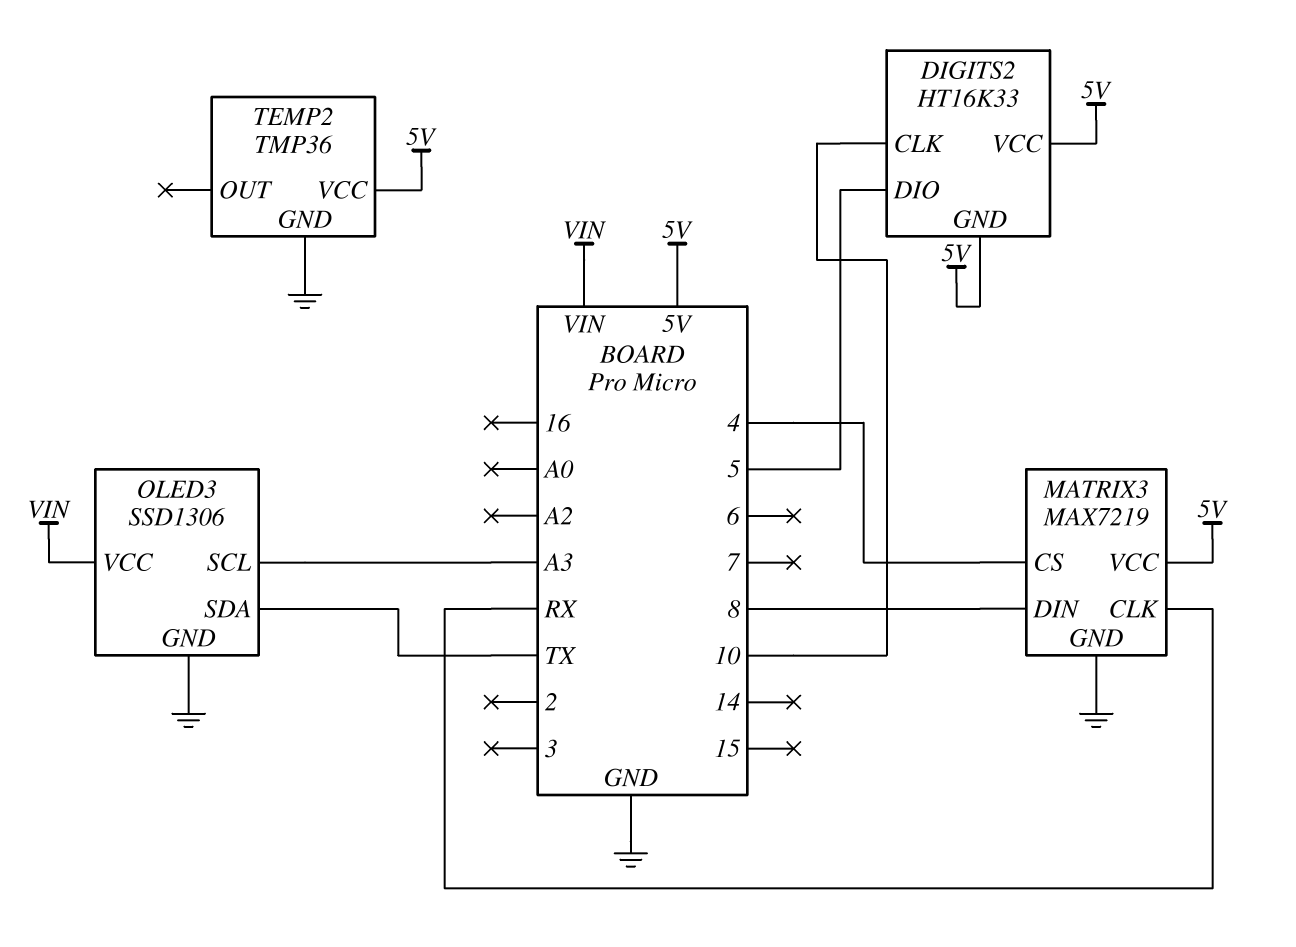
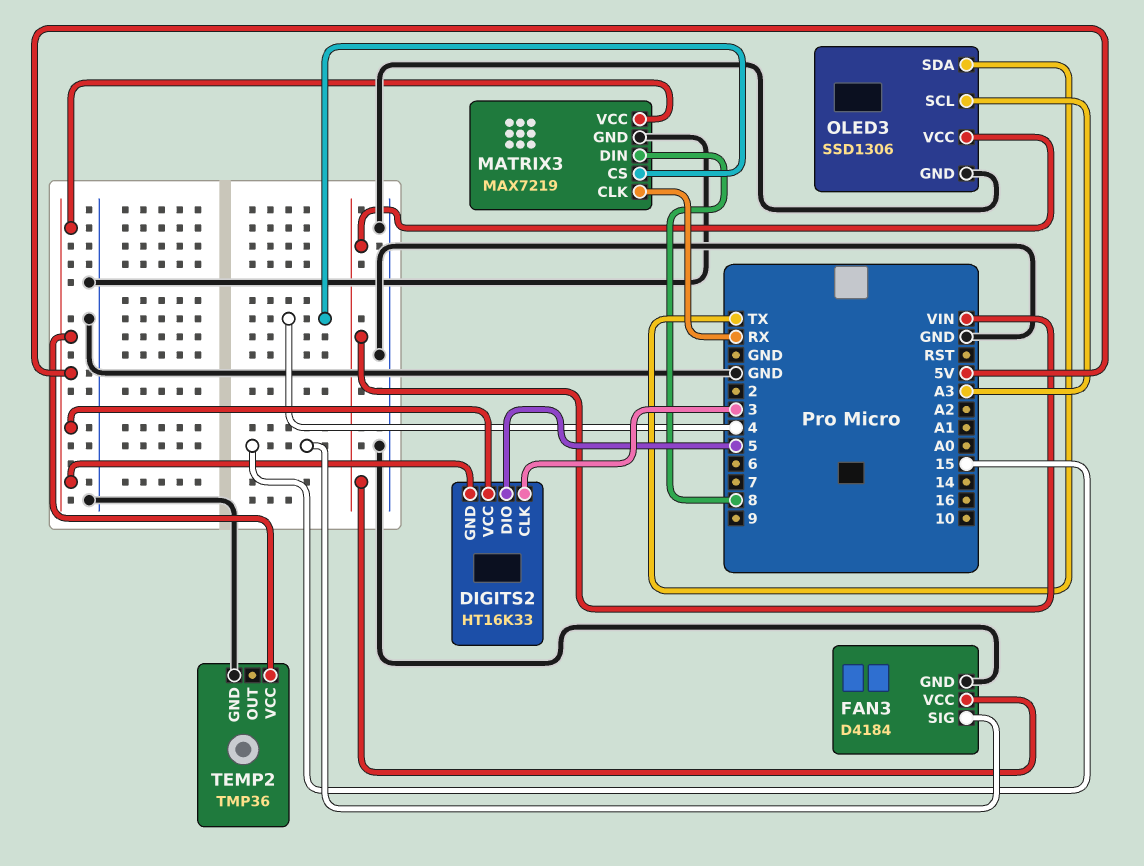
DIGITS2 pin CLK: 10 -> 3
FAN3: none -> D4184
FAN3 pin GND: none -> GND
FAN3 pin SIG: none -> 15
FAN3 pin VCC: none -> VIN

